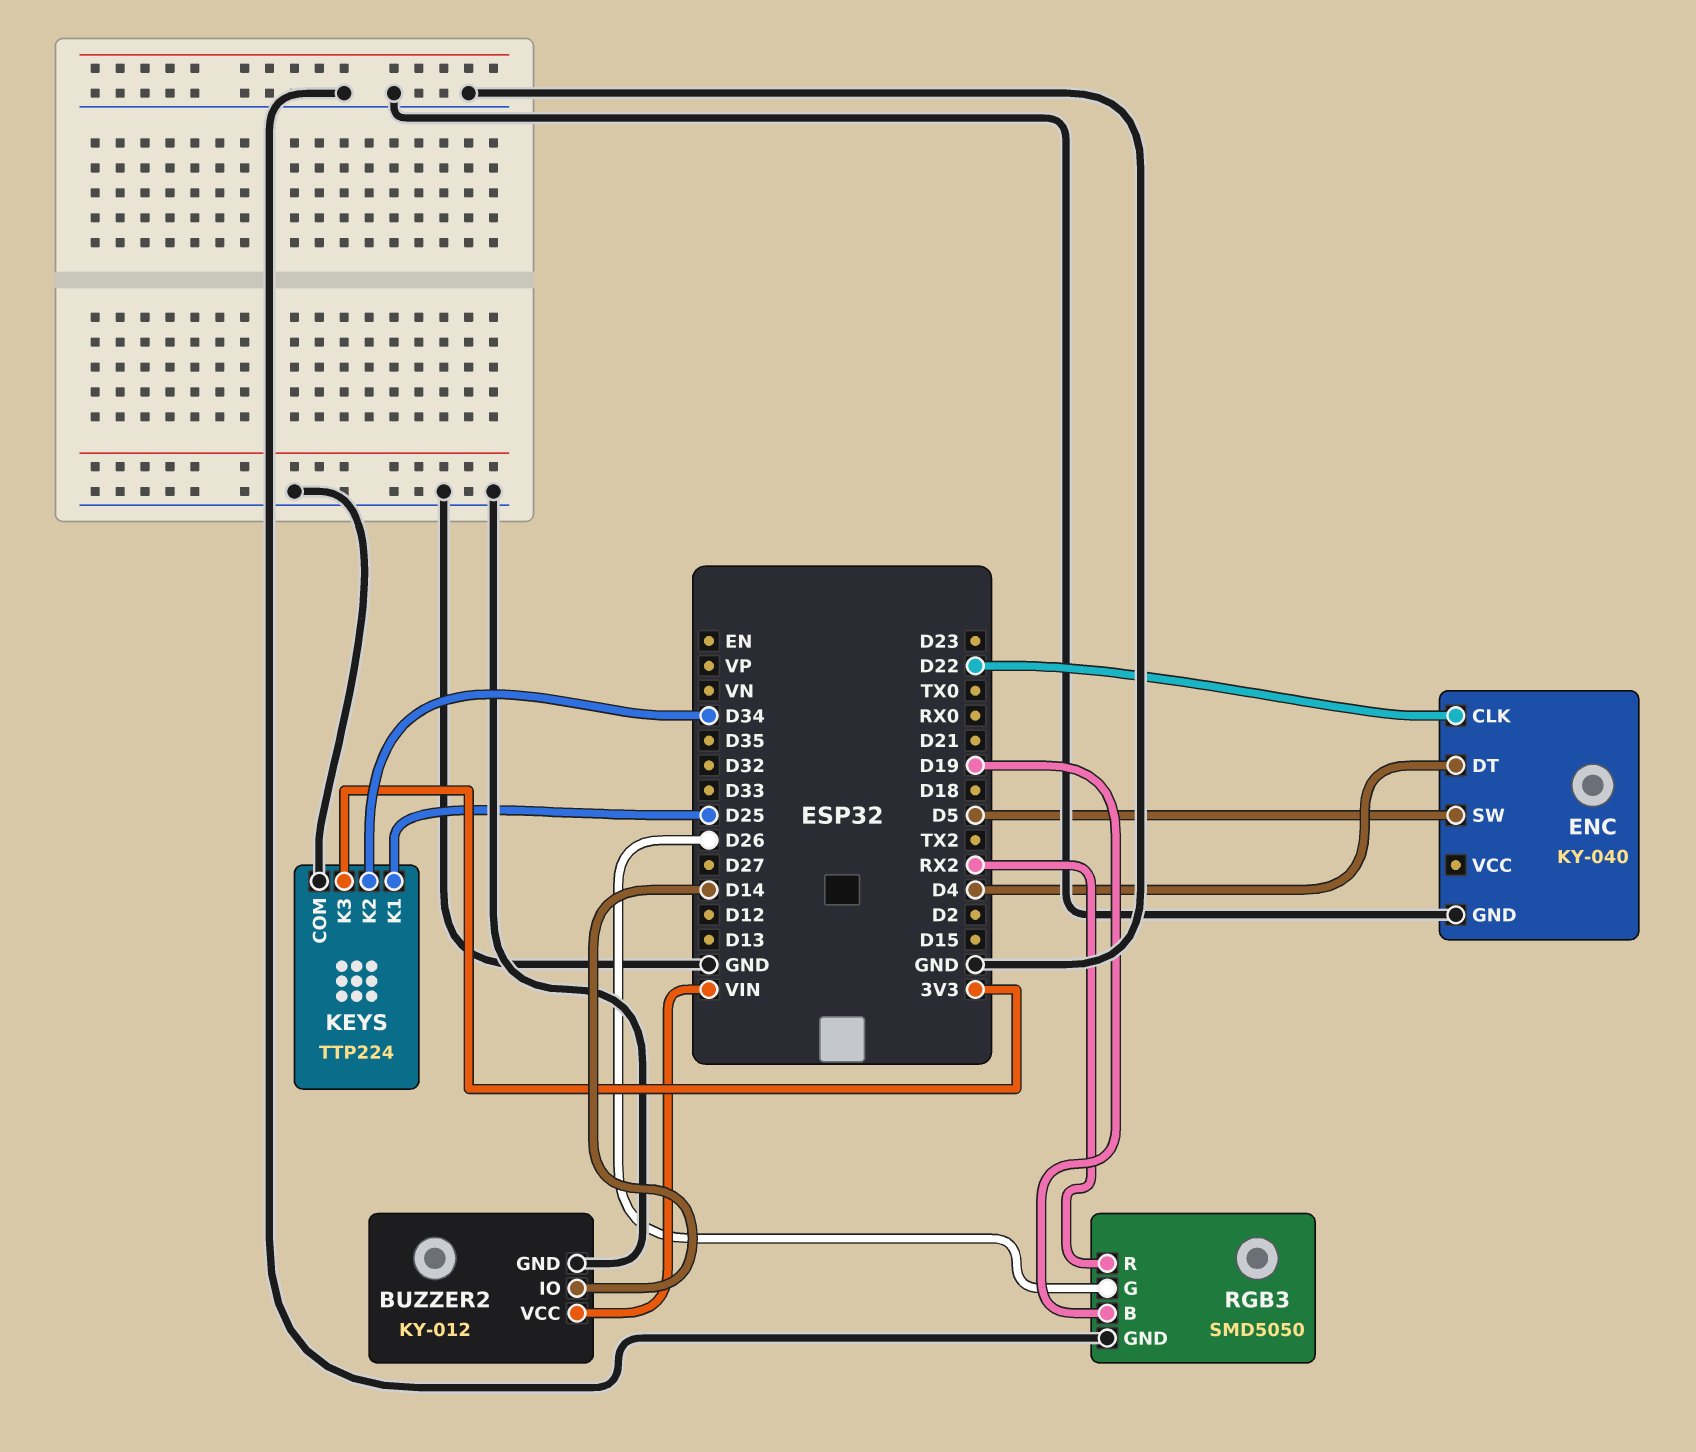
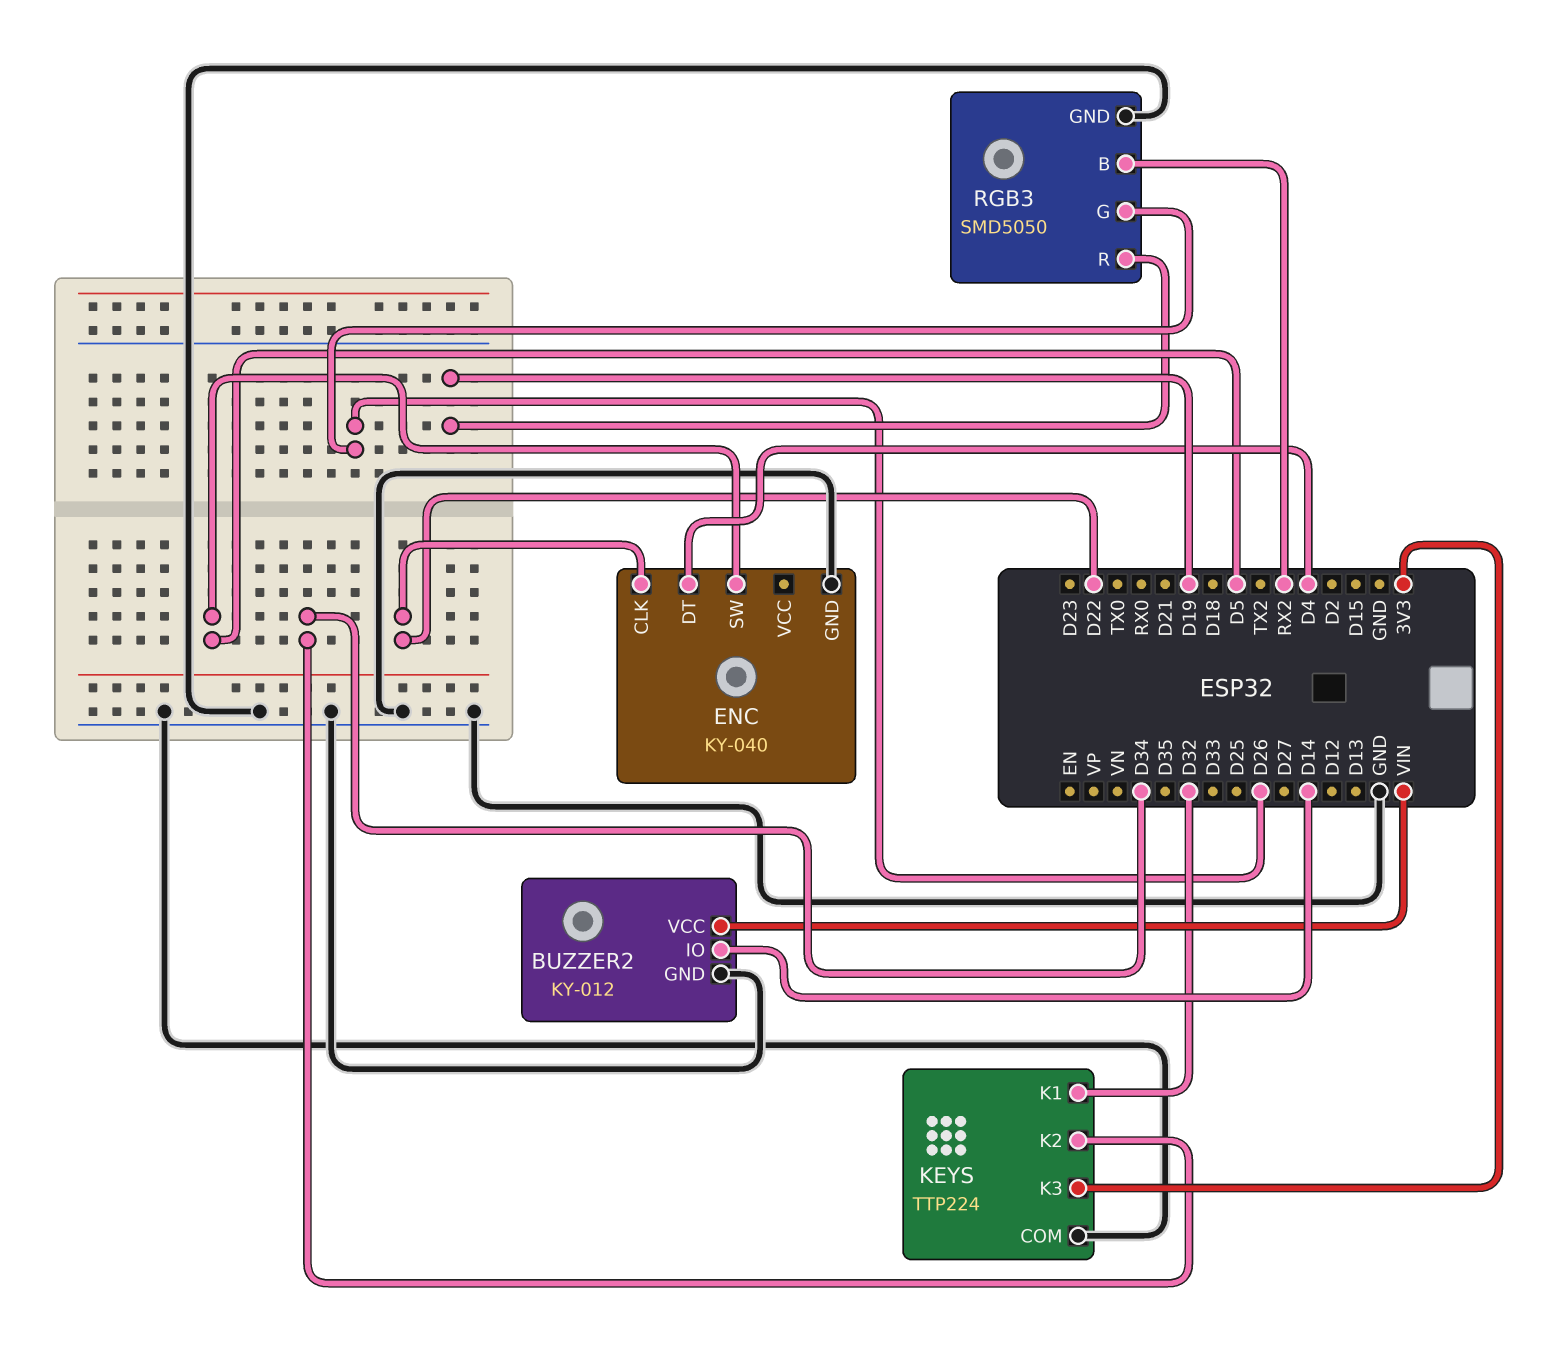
KEYS pin K1: D25 -> D32
RGB3 pin B: D19 -> RX2
RGB3 pin R: RX2 -> D19

